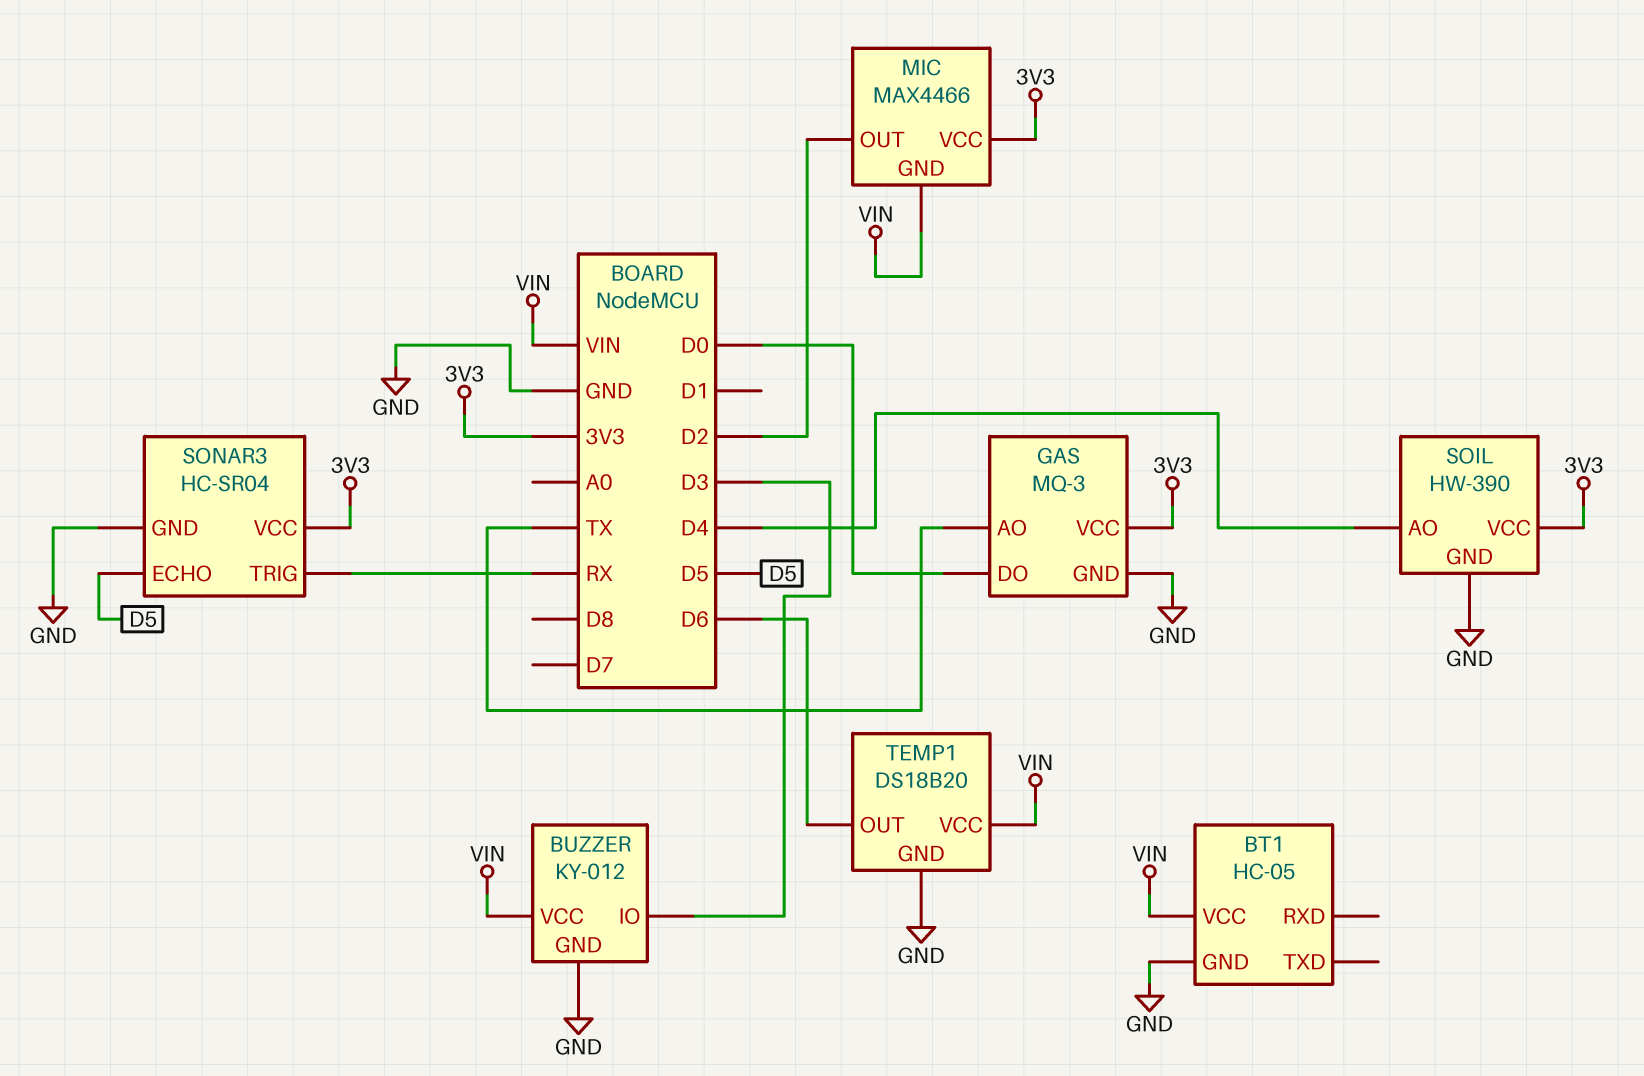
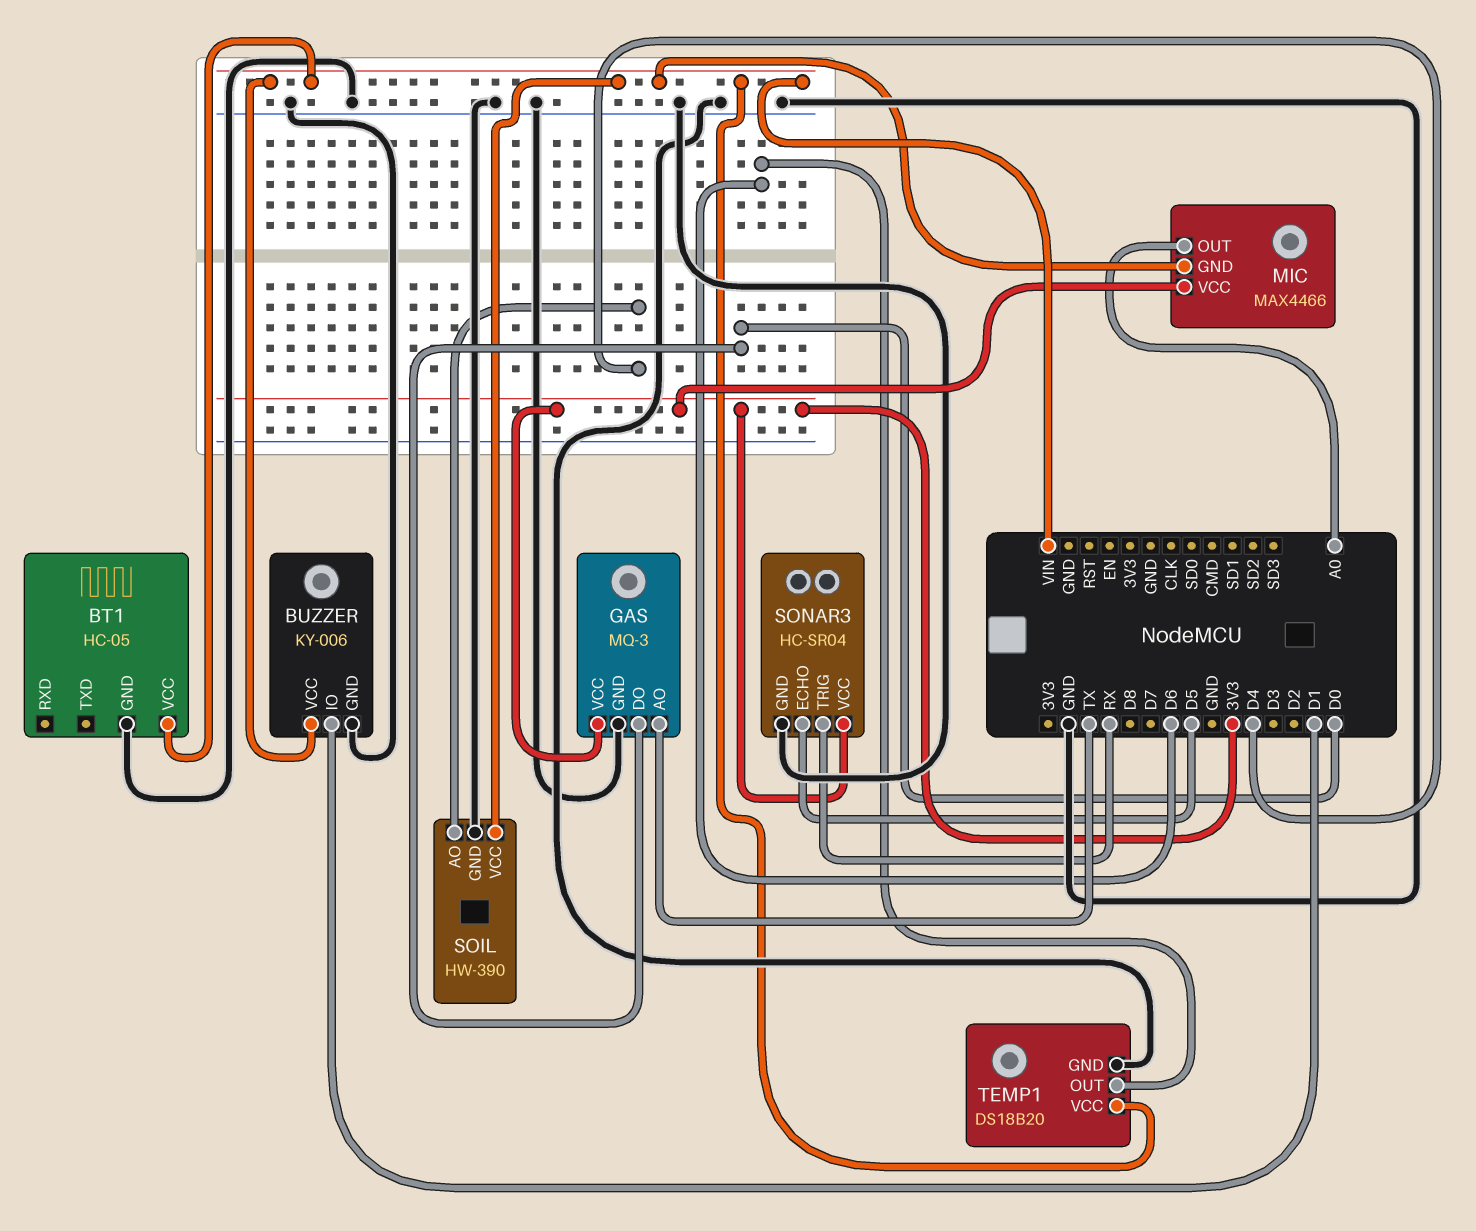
BUZZER: KY-012 -> KY-006
BUZZER pin IO: D3 -> D1
MIC pin OUT: D2 -> A0
SOIL pin VCC: 3V3 -> VIN

